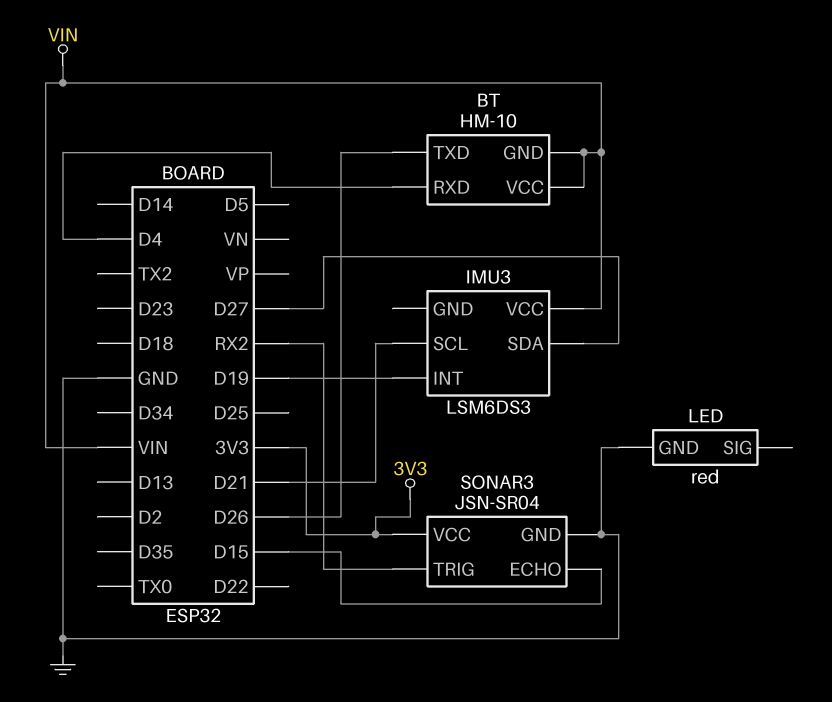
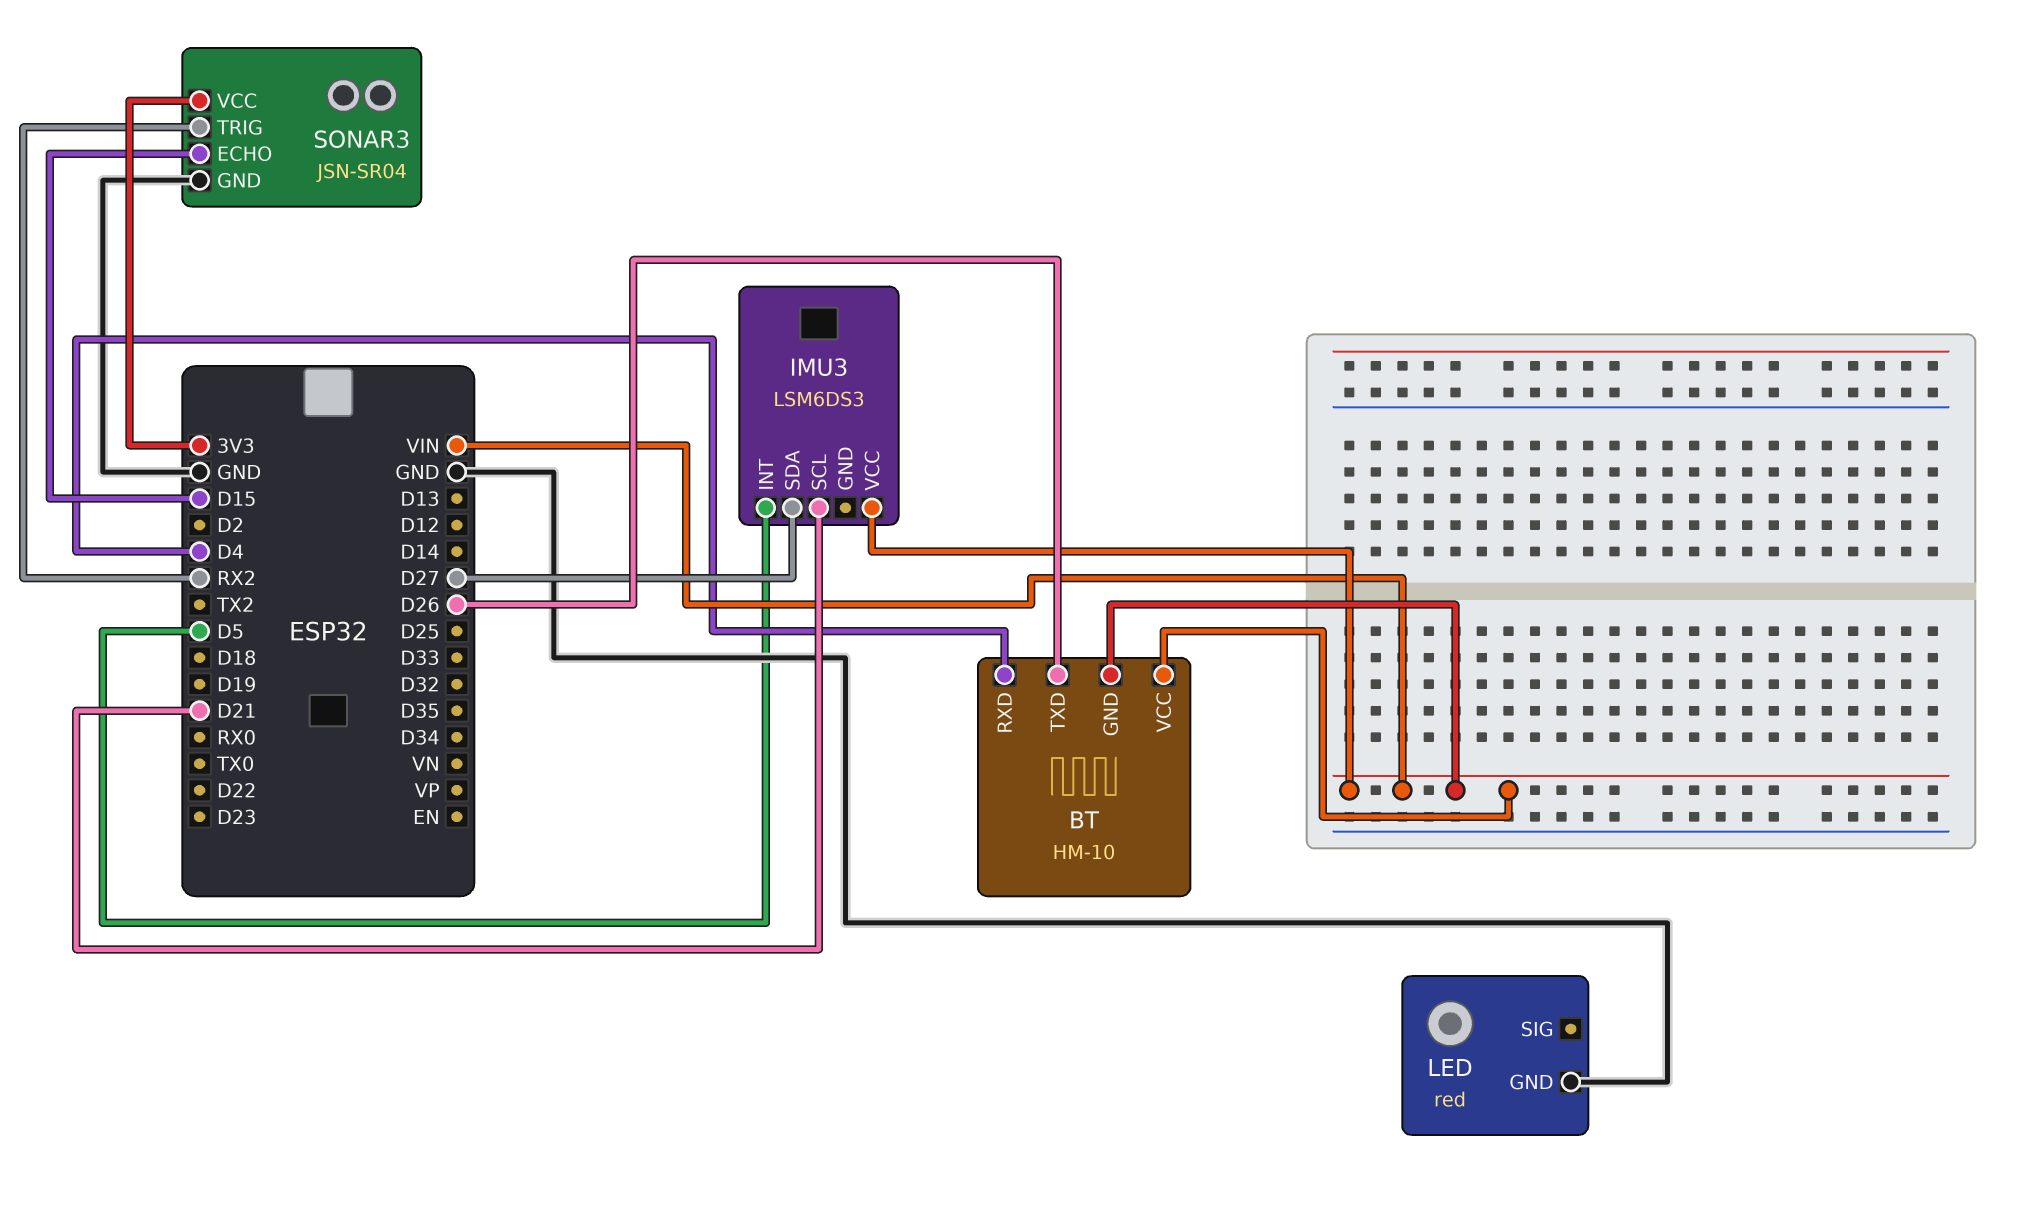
IMU3 pin INT: D19 -> D5

